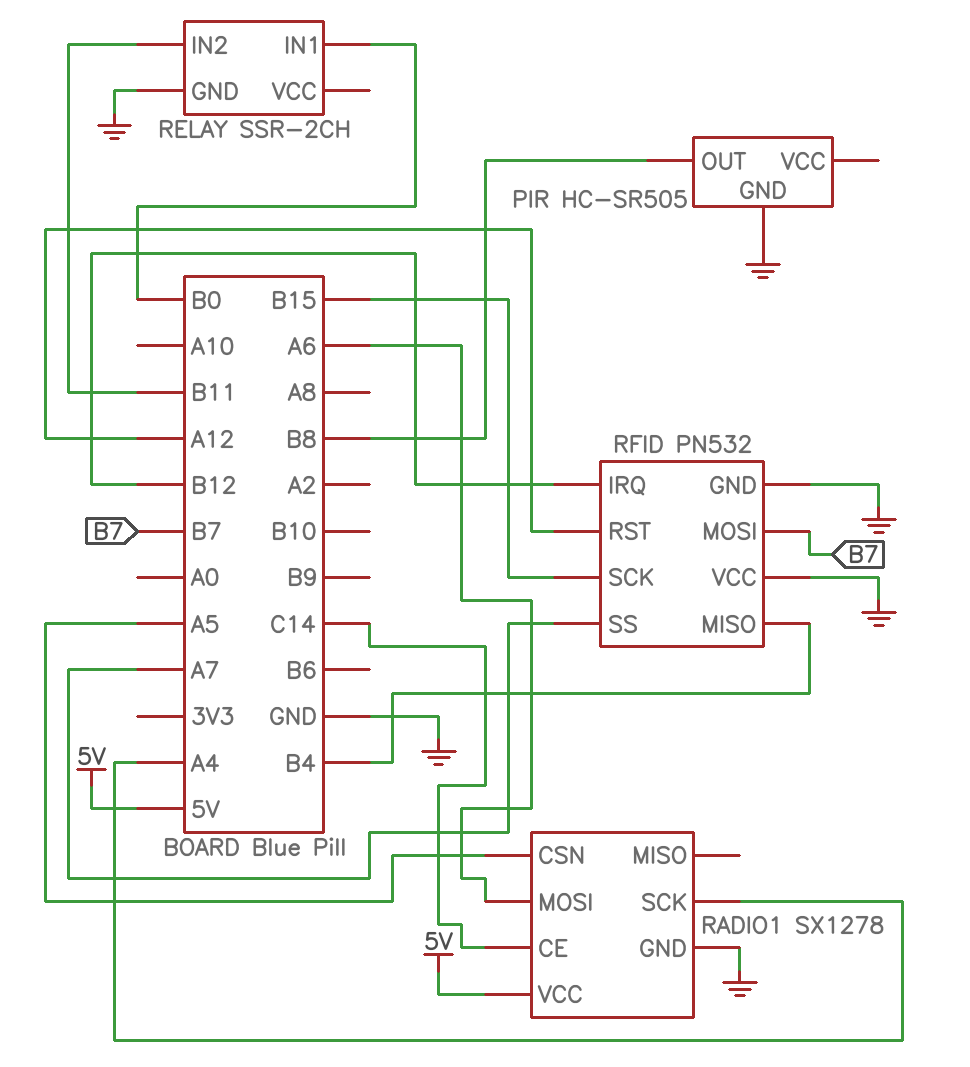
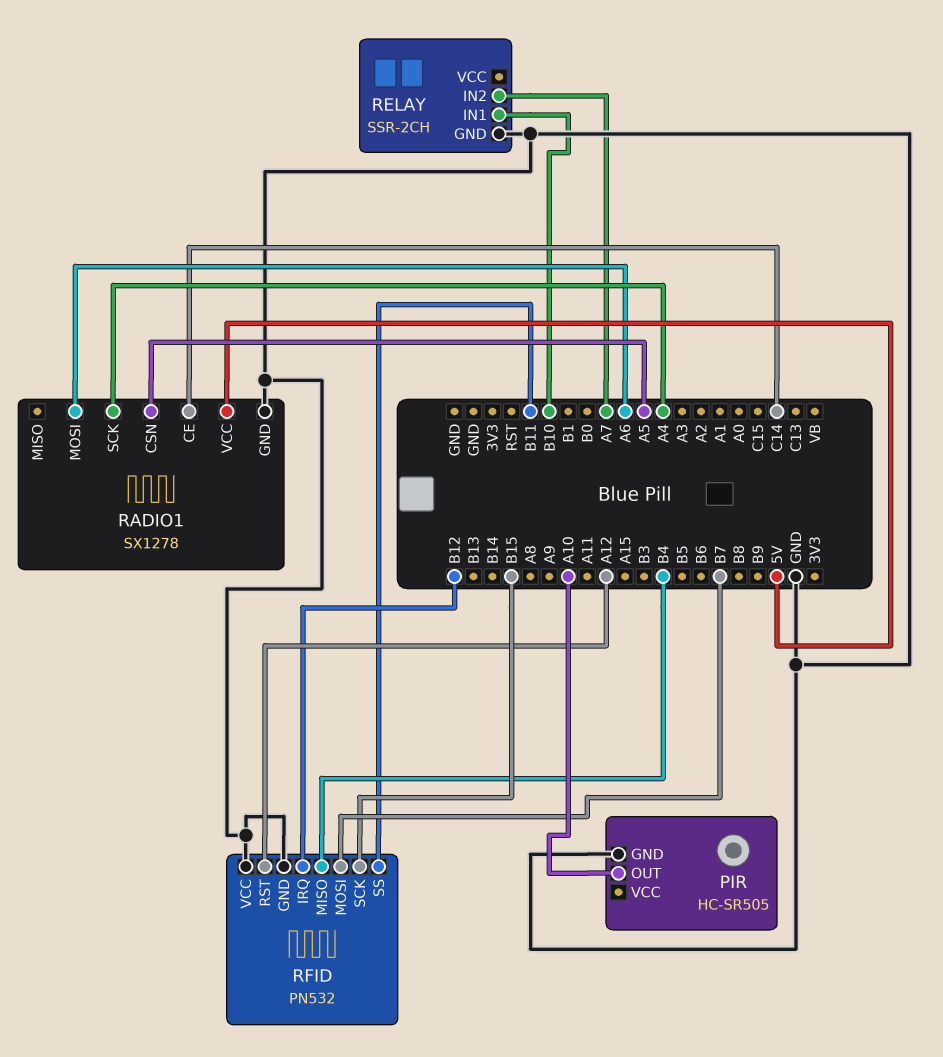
PIR pin OUT: B8 -> A10
RELAY pin IN1: B0 -> B10
RELAY pin IN2: B11 -> A7
RFID pin SS: A7 -> B11

